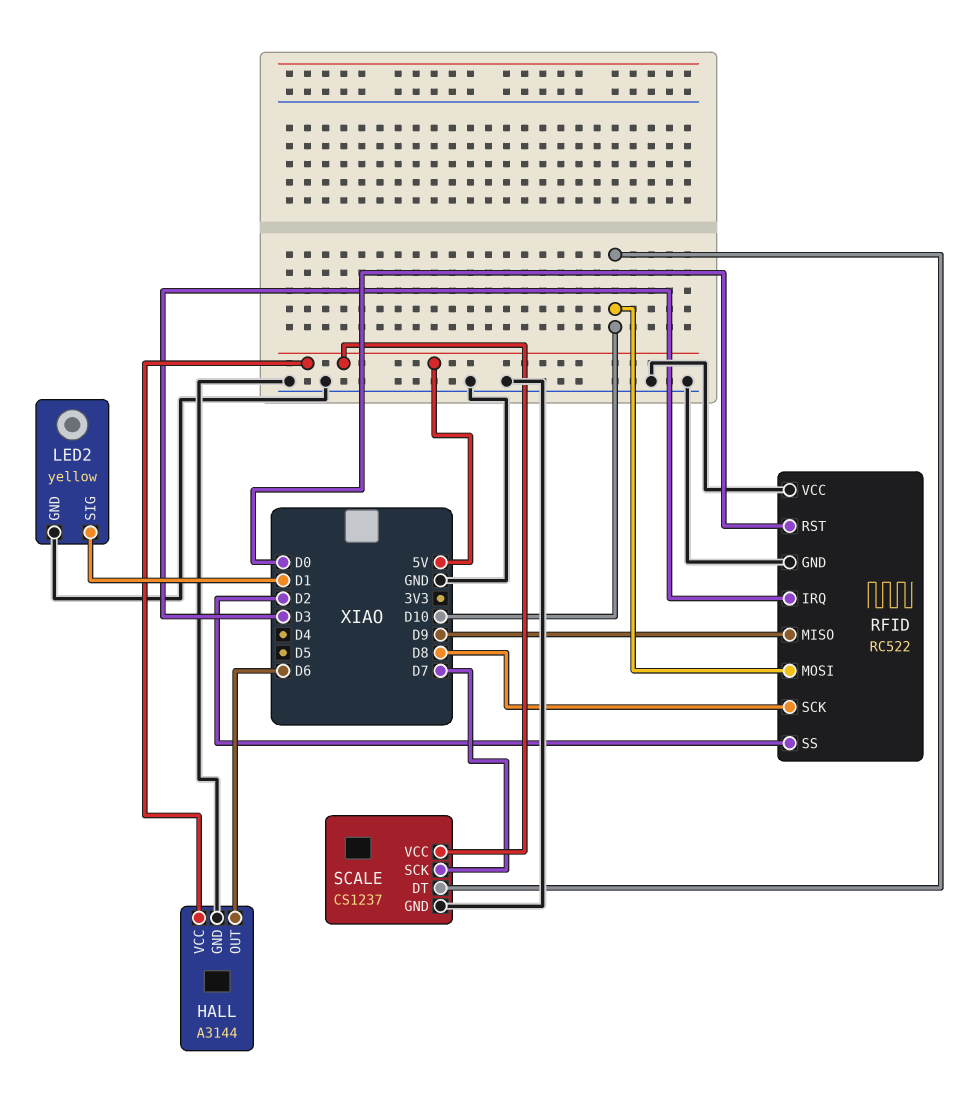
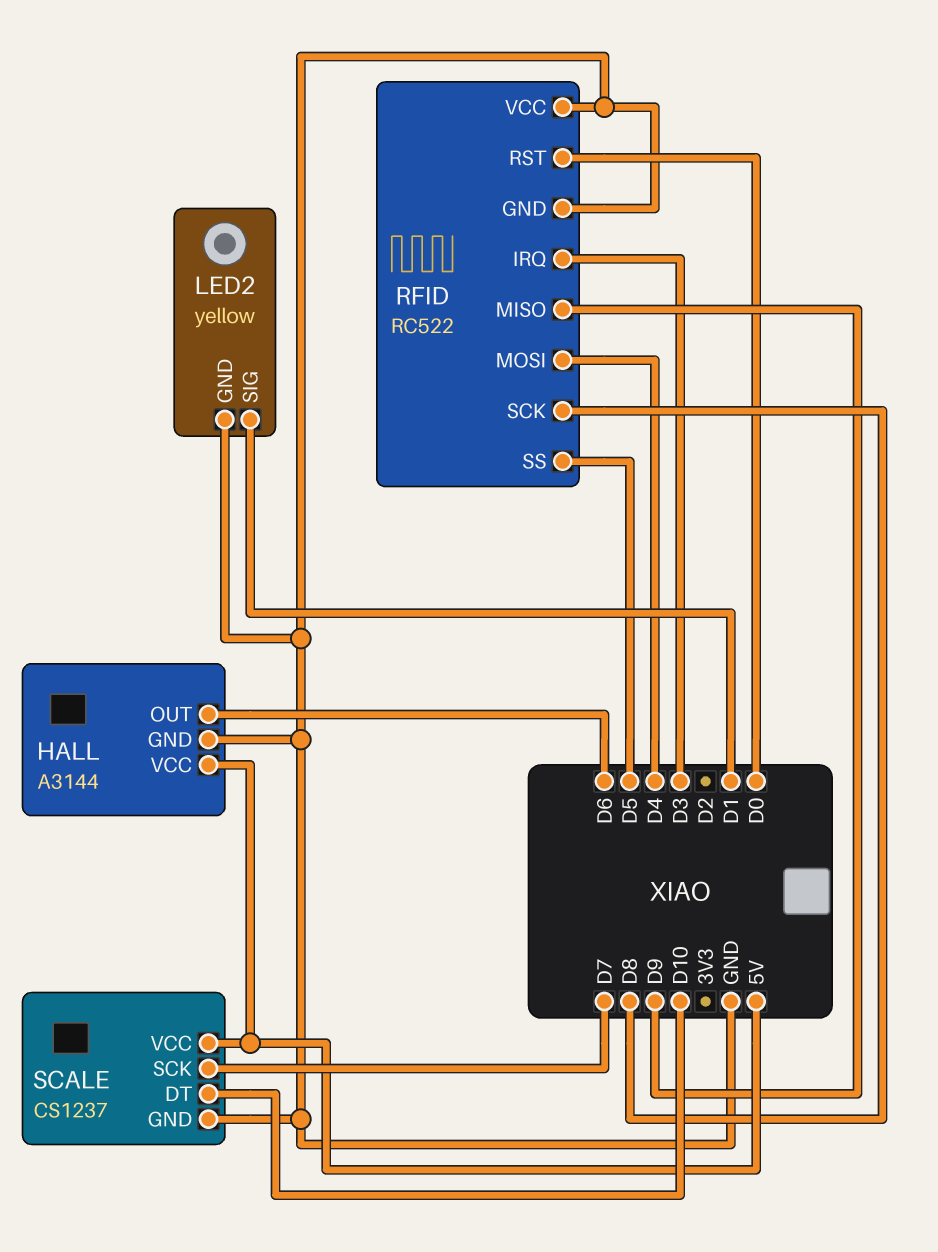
RFID pin MOSI: D10 -> D4
RFID pin SS: D2 -> D5

